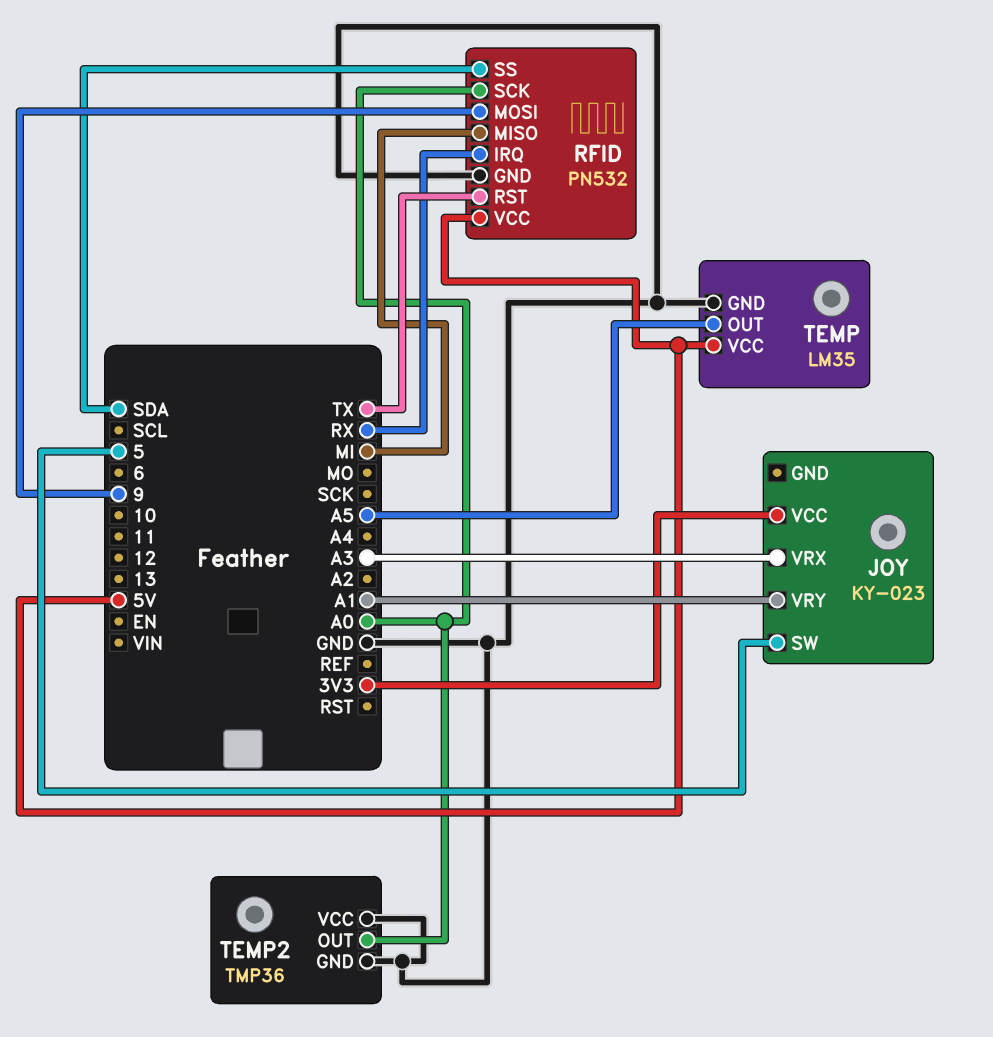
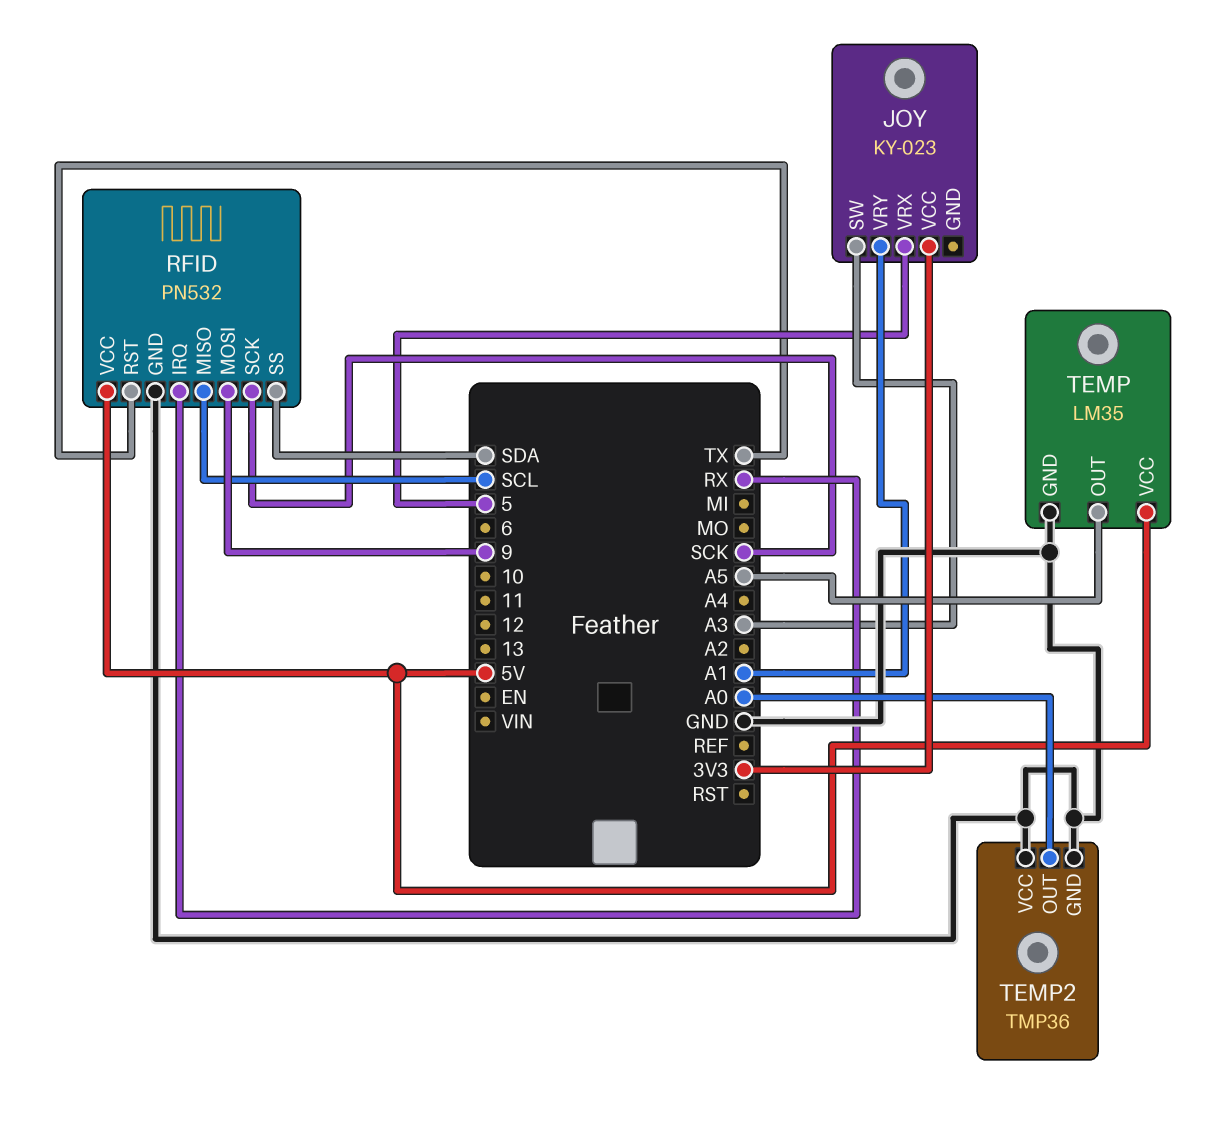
JOY pin SW: 5 -> A3
JOY pin VRX: A3 -> 5
RFID pin MISO: MI -> SCL
RFID pin SCK: A0 -> SCK

